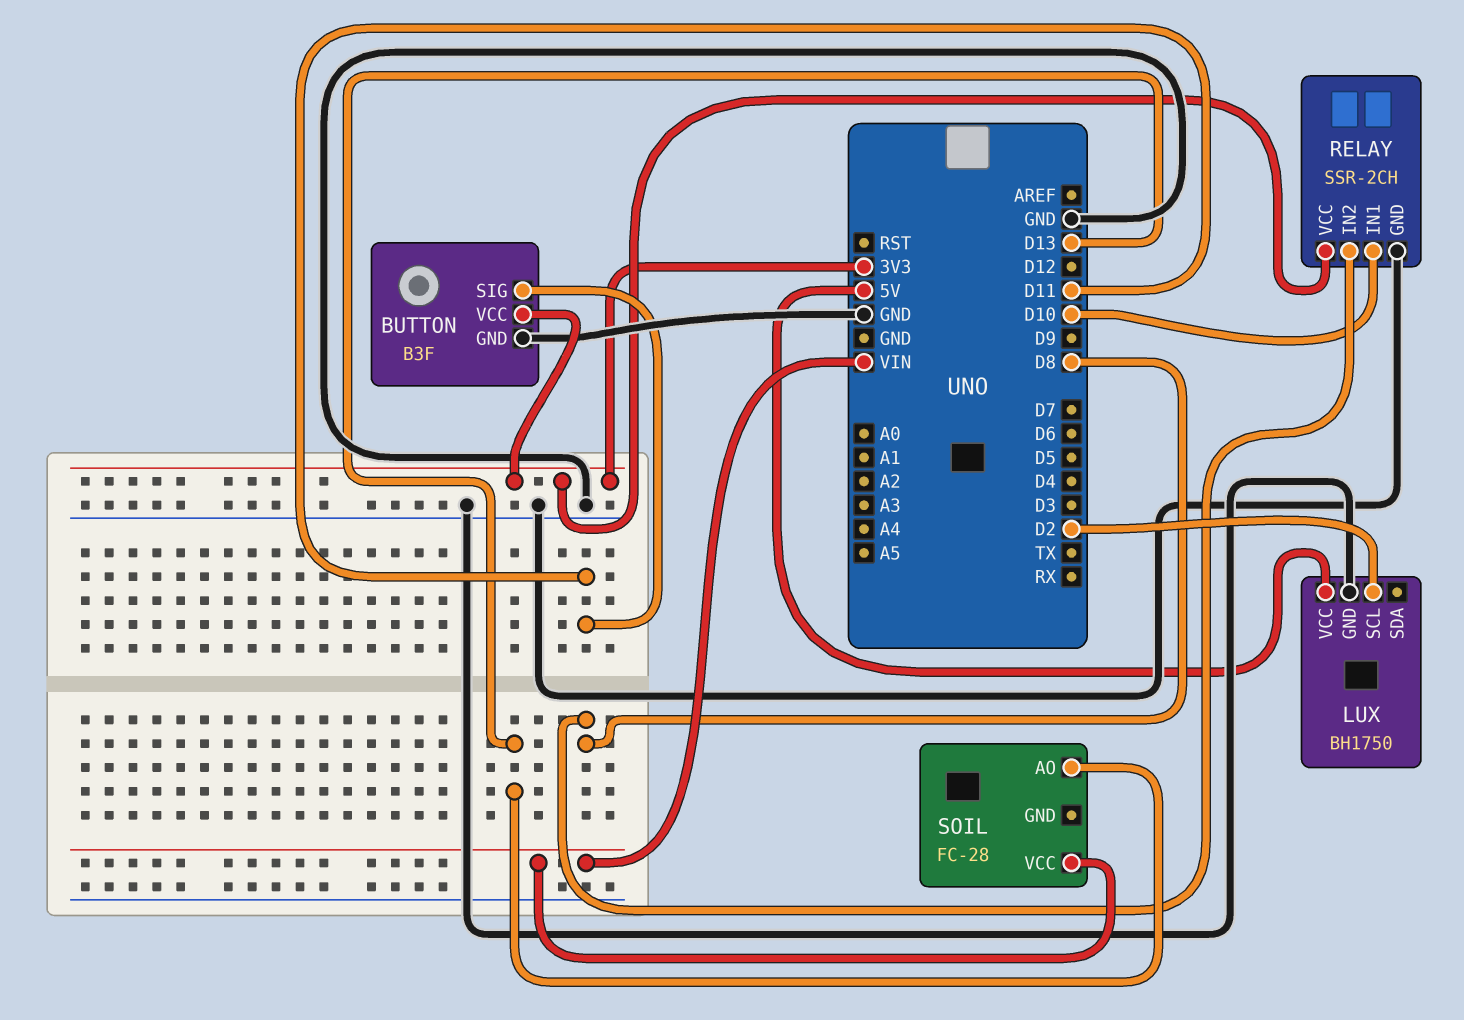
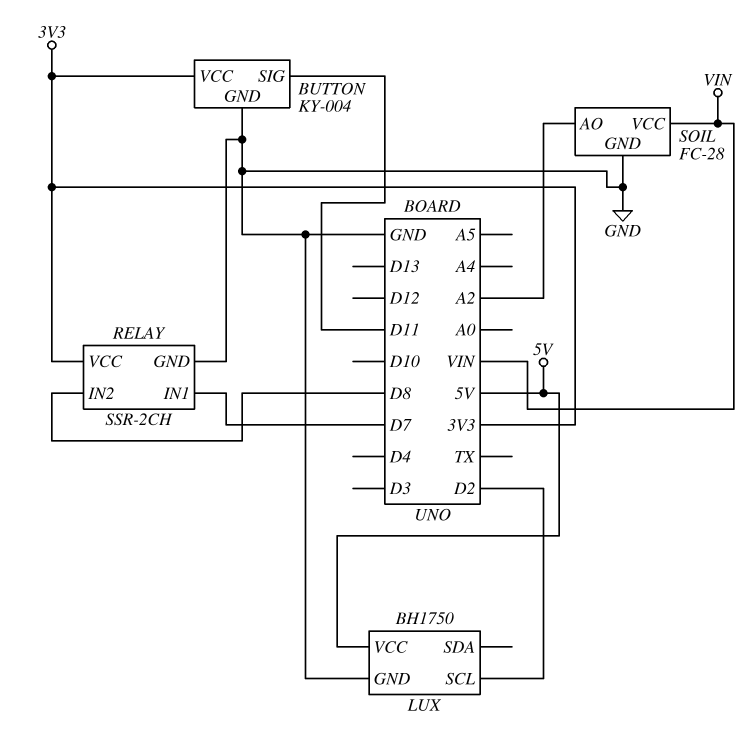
BUTTON: B3F -> KY-004
RELAY pin IN1: D10 -> D7
SOIL pin AO: D13 -> A2
SOIL pin GND: none -> GND

